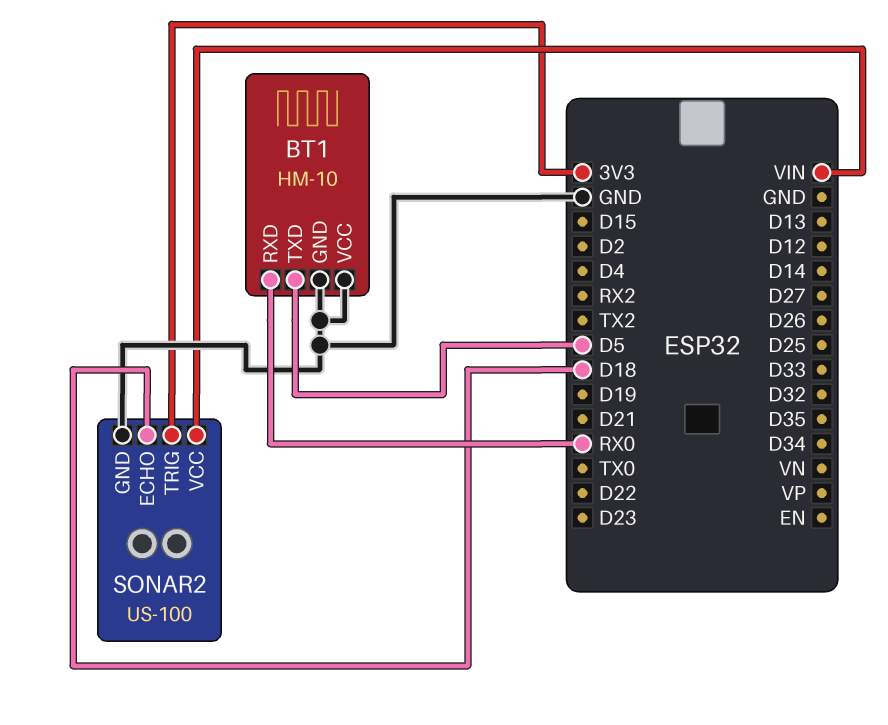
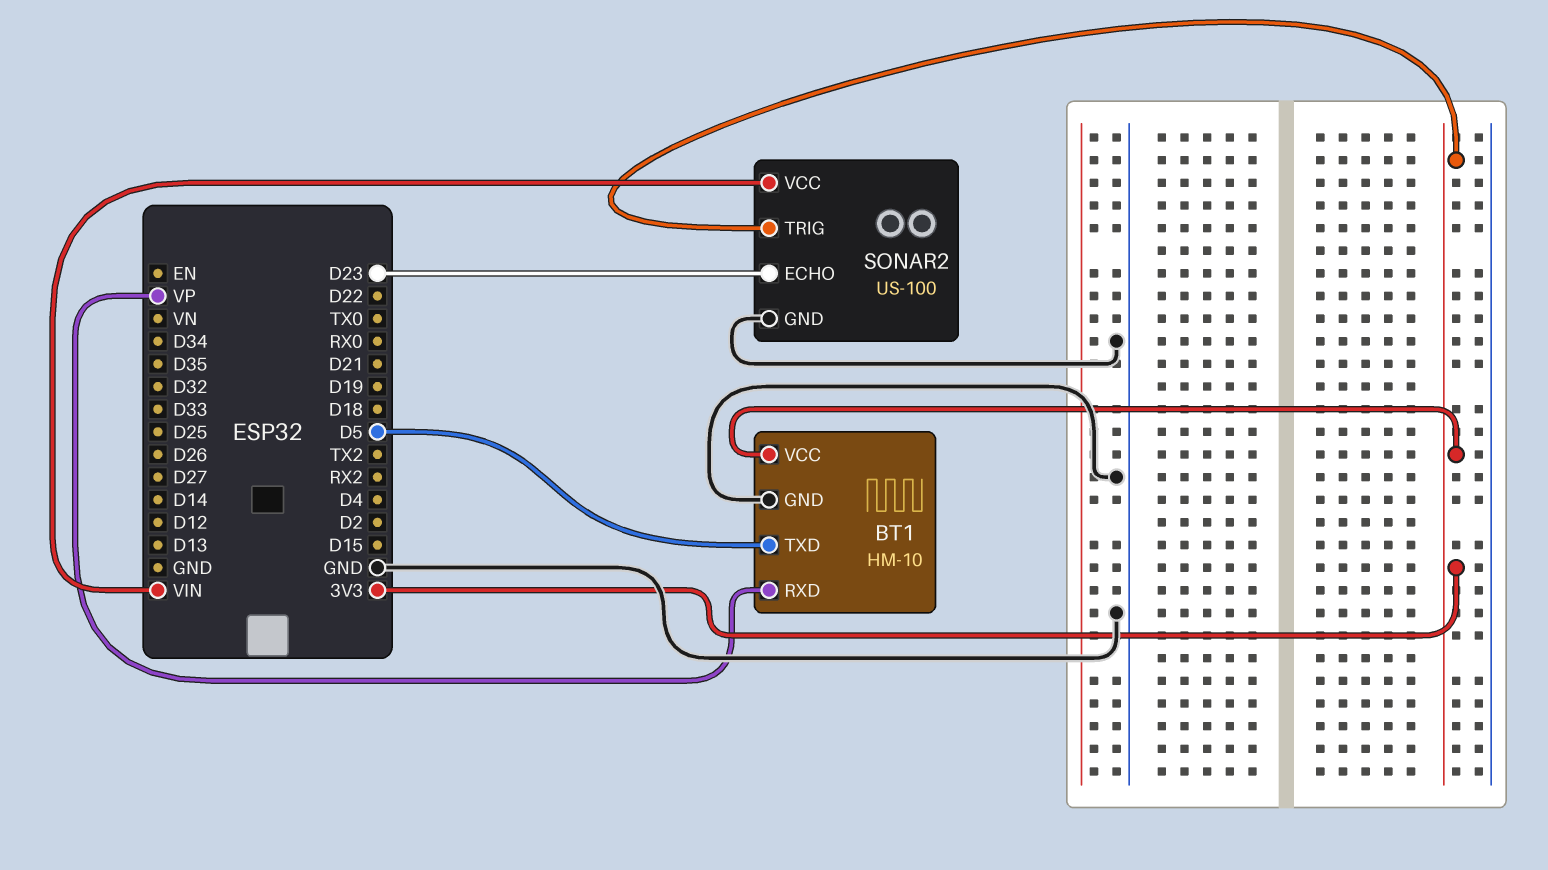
BT1 pin RXD: RX0 -> VP
BT1 pin VCC: GND -> 3V3
SONAR2 pin ECHO: D18 -> D23

